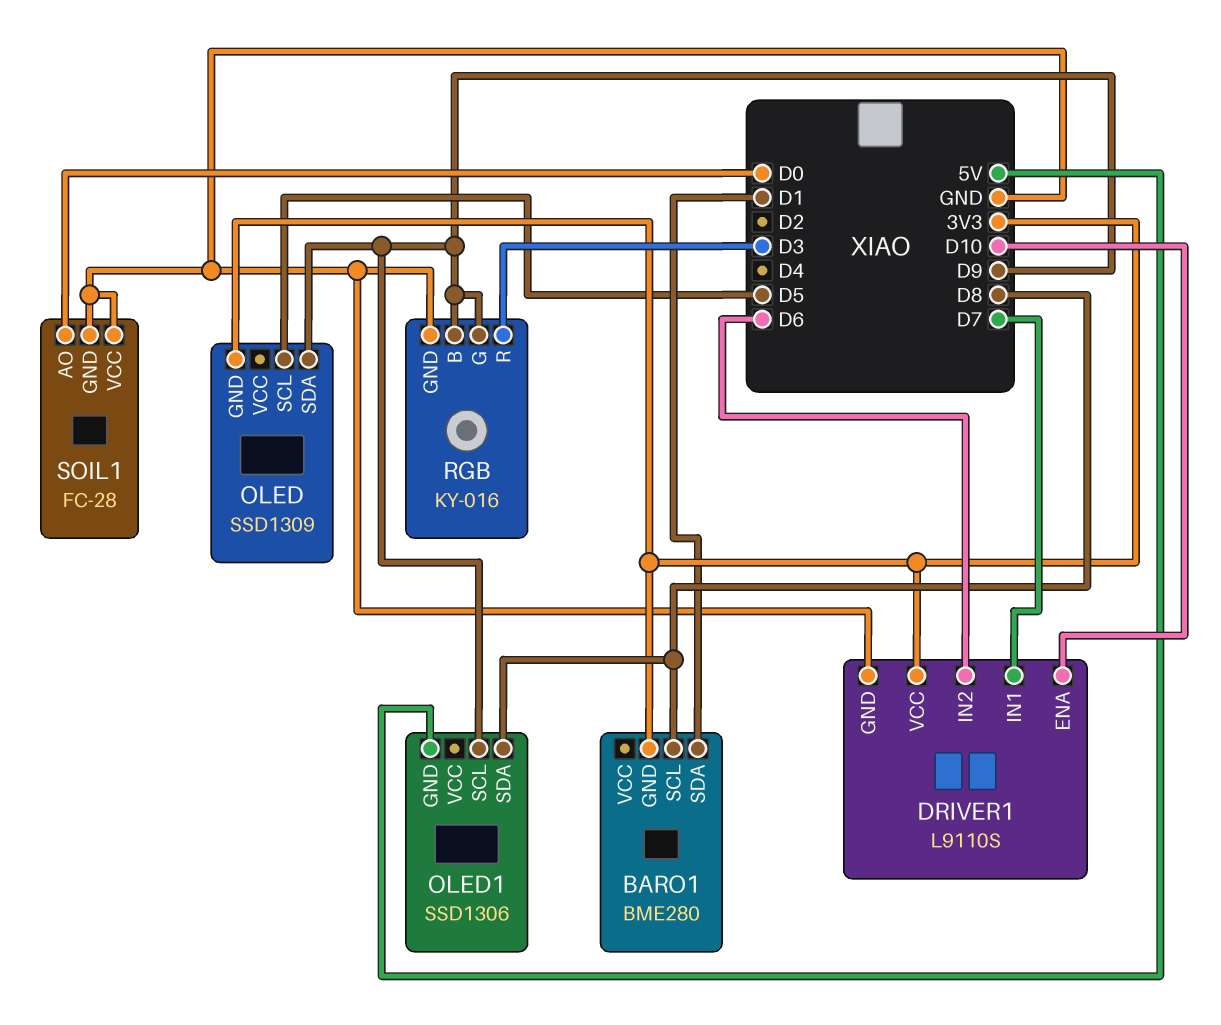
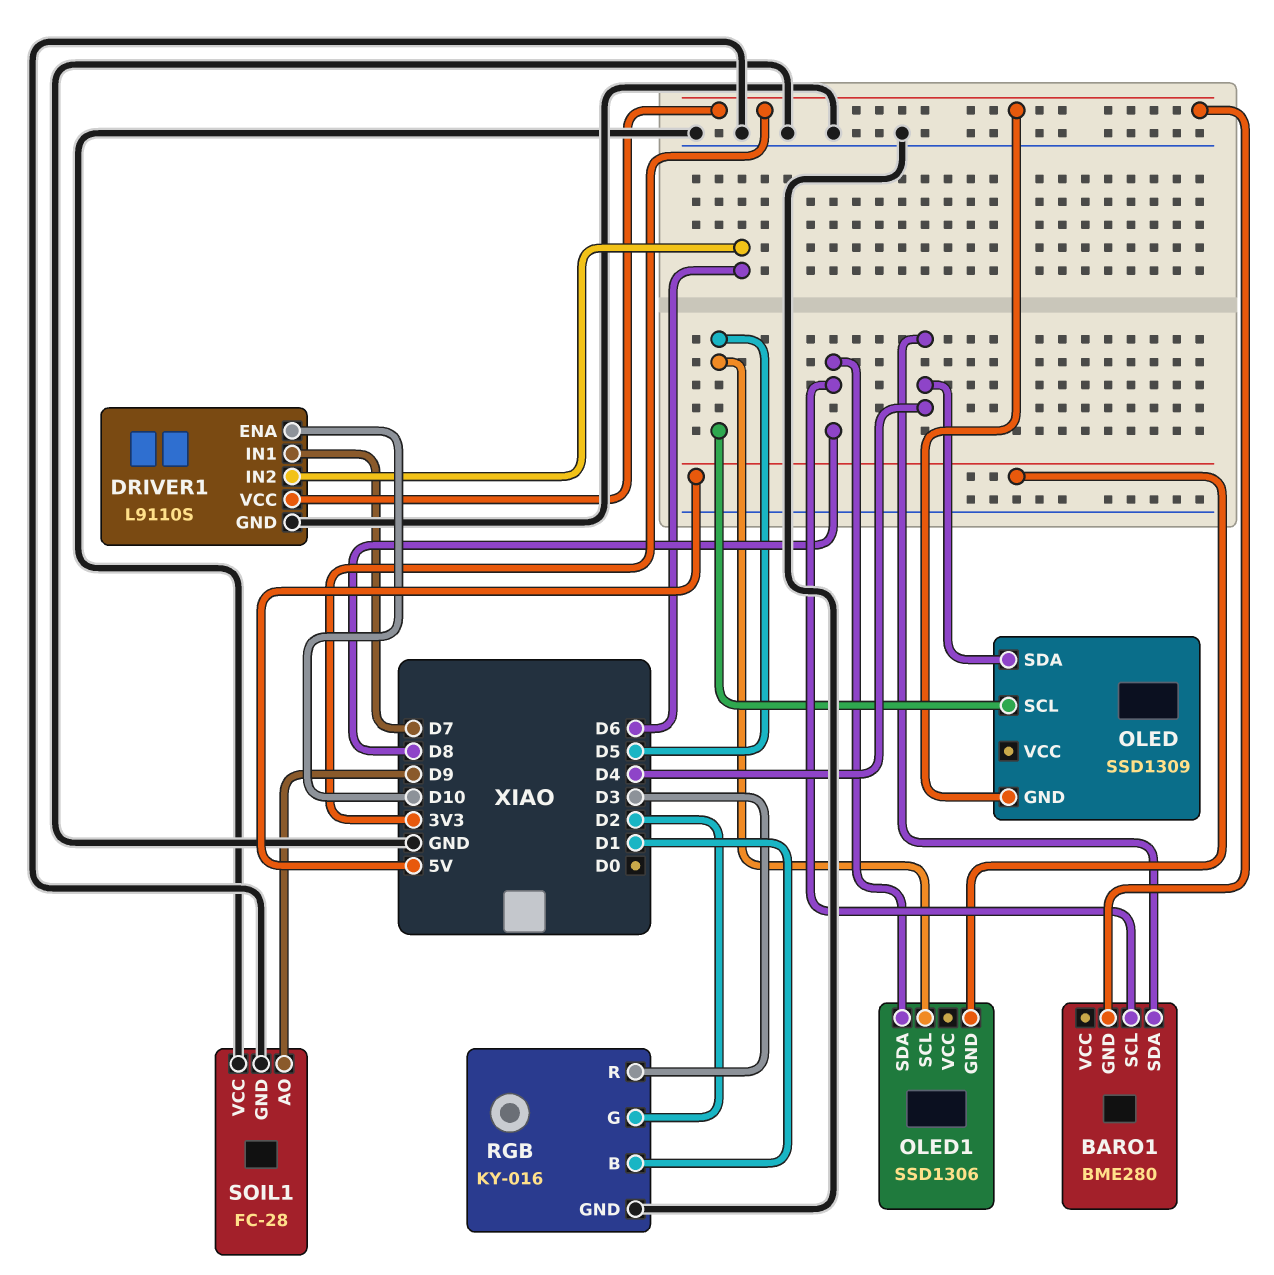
BARO1 pin SDA: D1 -> D4
OLED pin SDA: D9 -> D4
OLED1 pin SCL: D9 -> D5
RGB pin B: D9 -> D1
RGB pin G: D9 -> D2
SOIL1 pin AO: D0 -> D9

